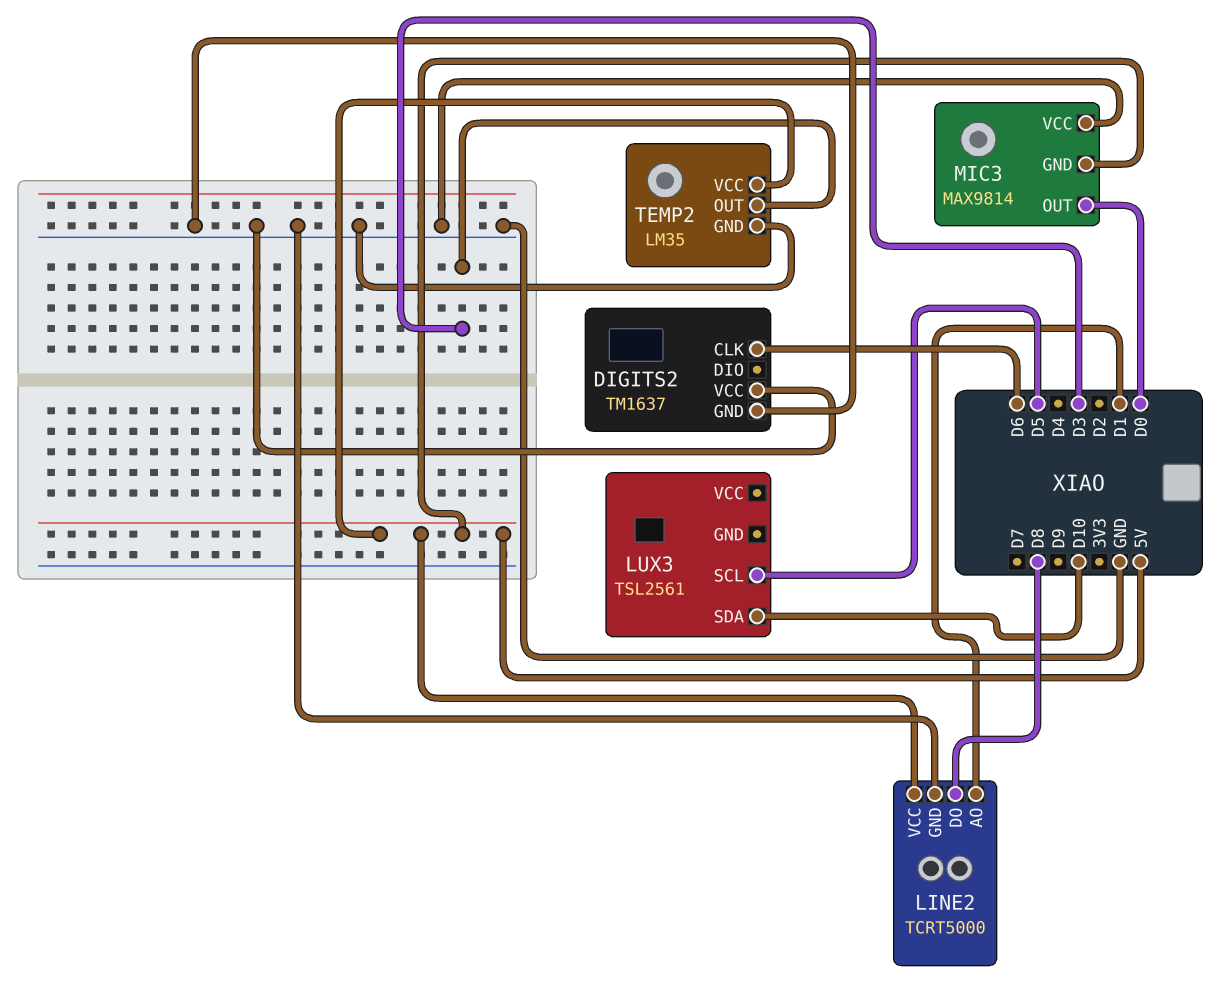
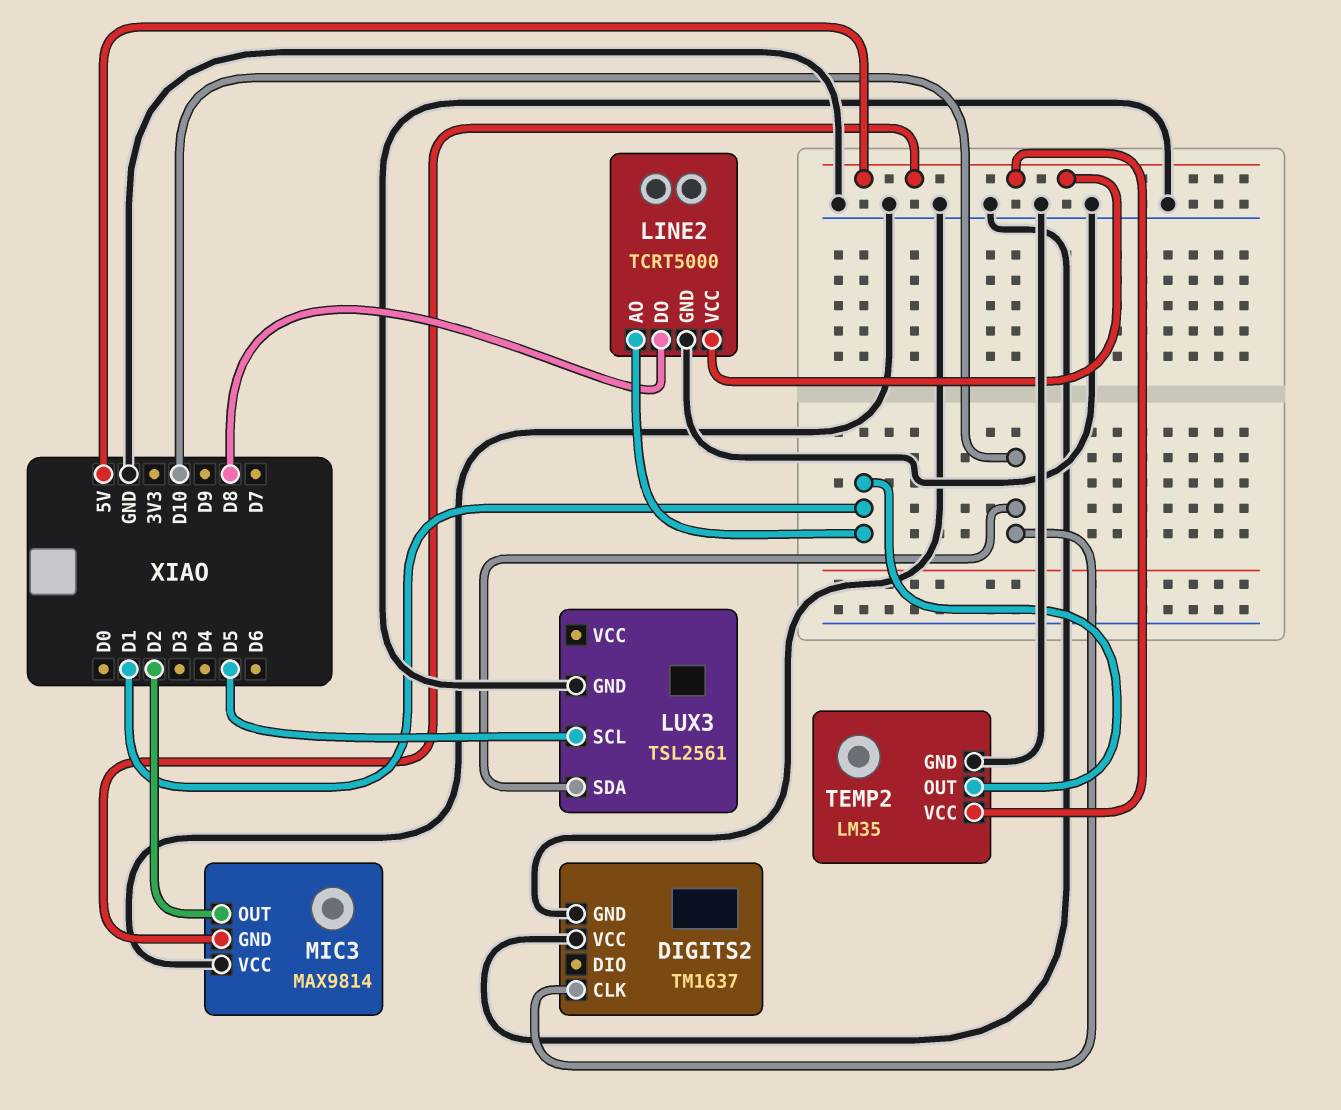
DIGITS2 pin CLK: D6 -> D10
LUX3 pin GND: none -> GND
MIC3 pin OUT: D0 -> D2
TEMP2 pin OUT: D3 -> D1

